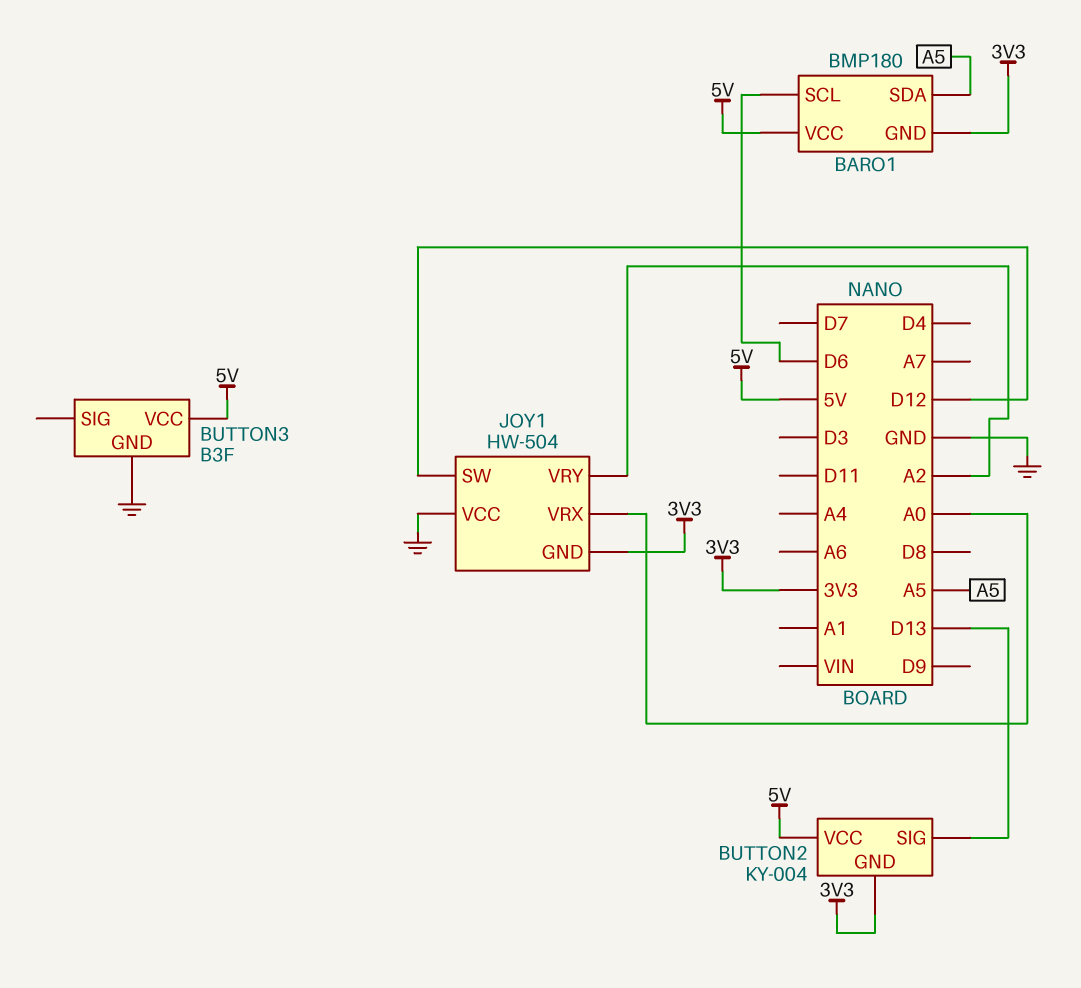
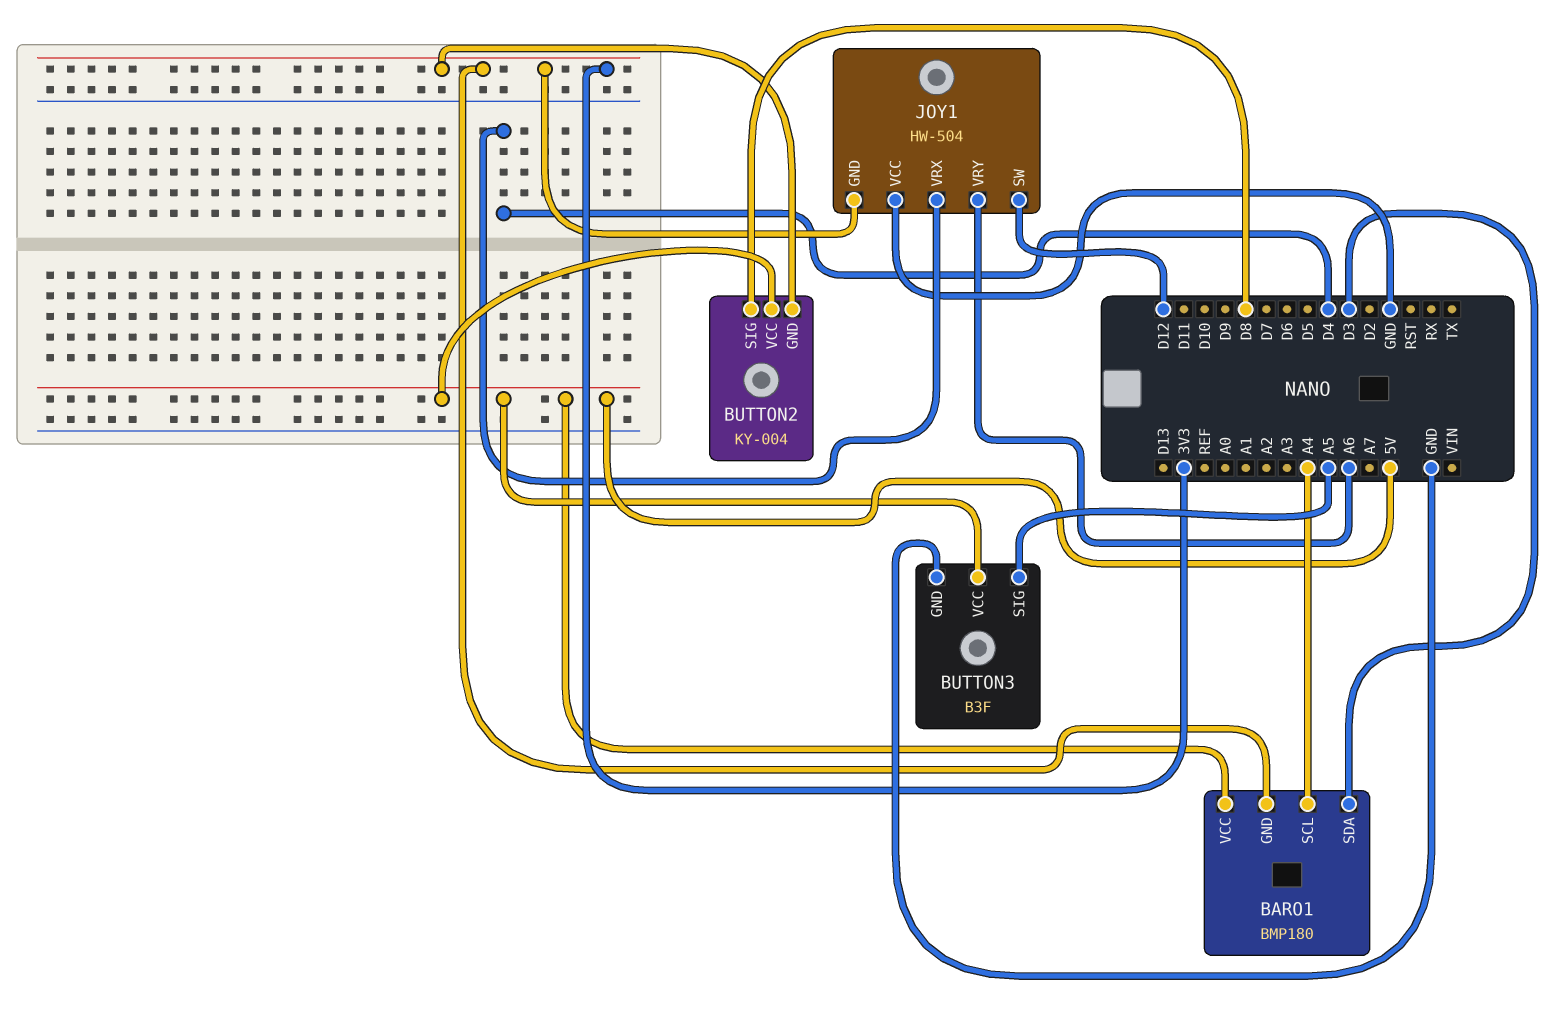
BARO1 pin SCL: D6 -> A4
BARO1 pin SDA: A5 -> D3
BUTTON2 pin SIG: D13 -> D8
BUTTON3 pin SIG: none -> A5
JOY1 pin VRX: A0 -> D4
JOY1 pin VRY: A2 -> A6

